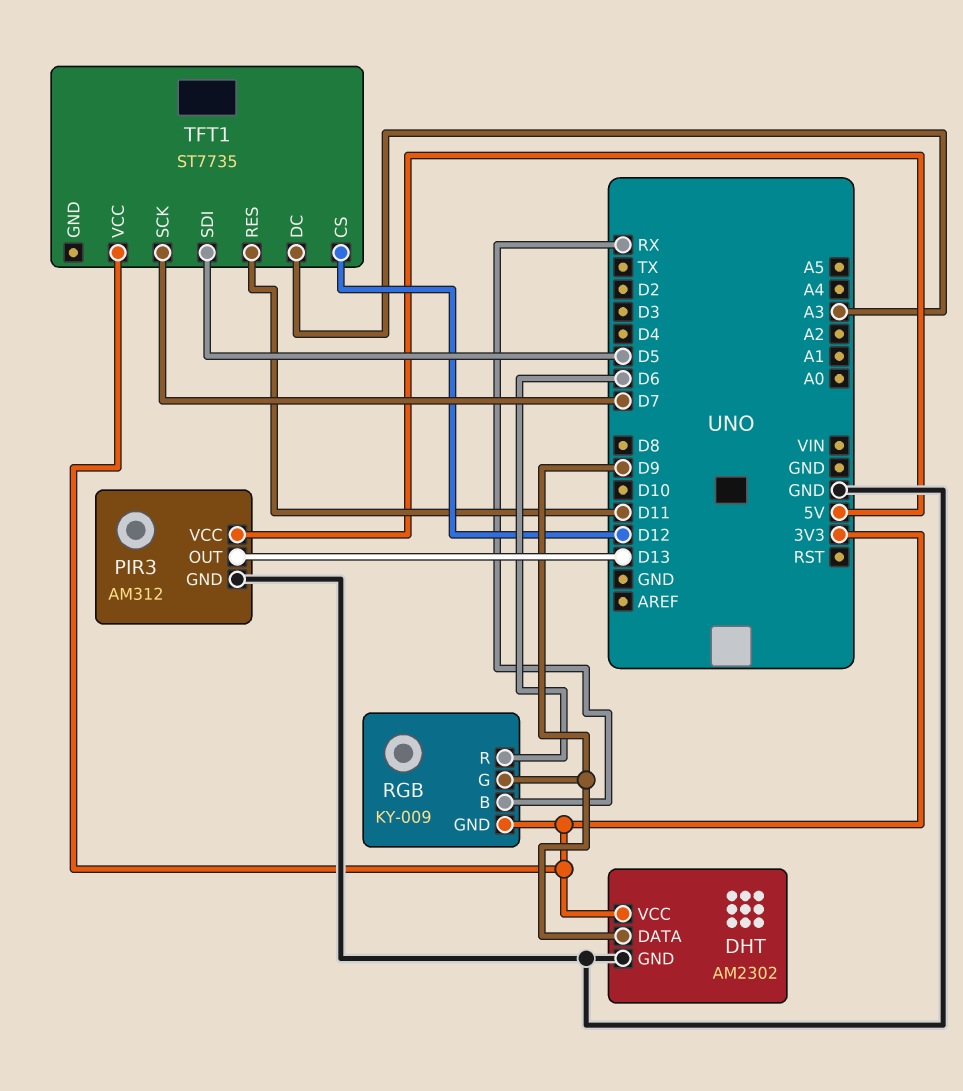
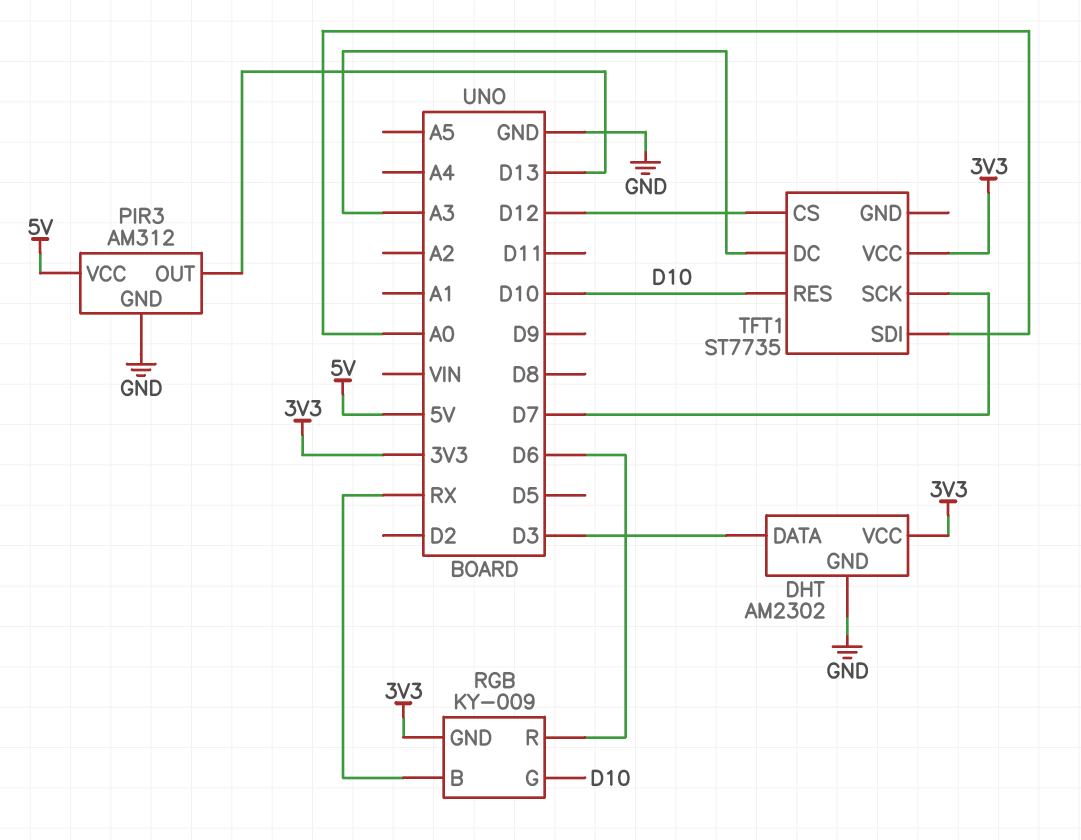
DHT pin DATA: D9 -> D3
RGB pin G: D9 -> D10
TFT1 pin RES: D11 -> D10
TFT1 pin SDI: D5 -> A0

